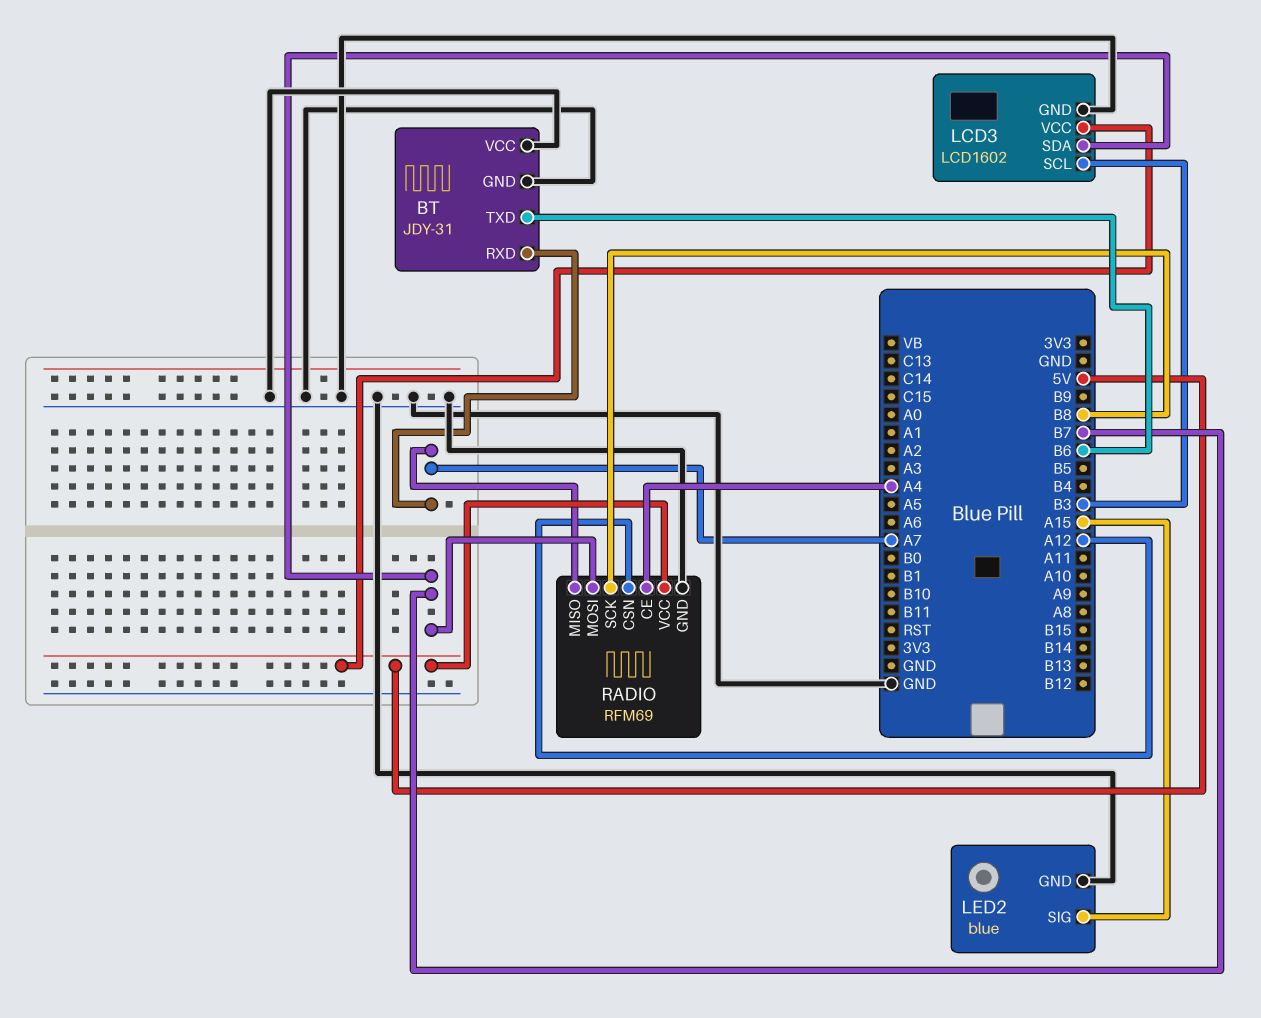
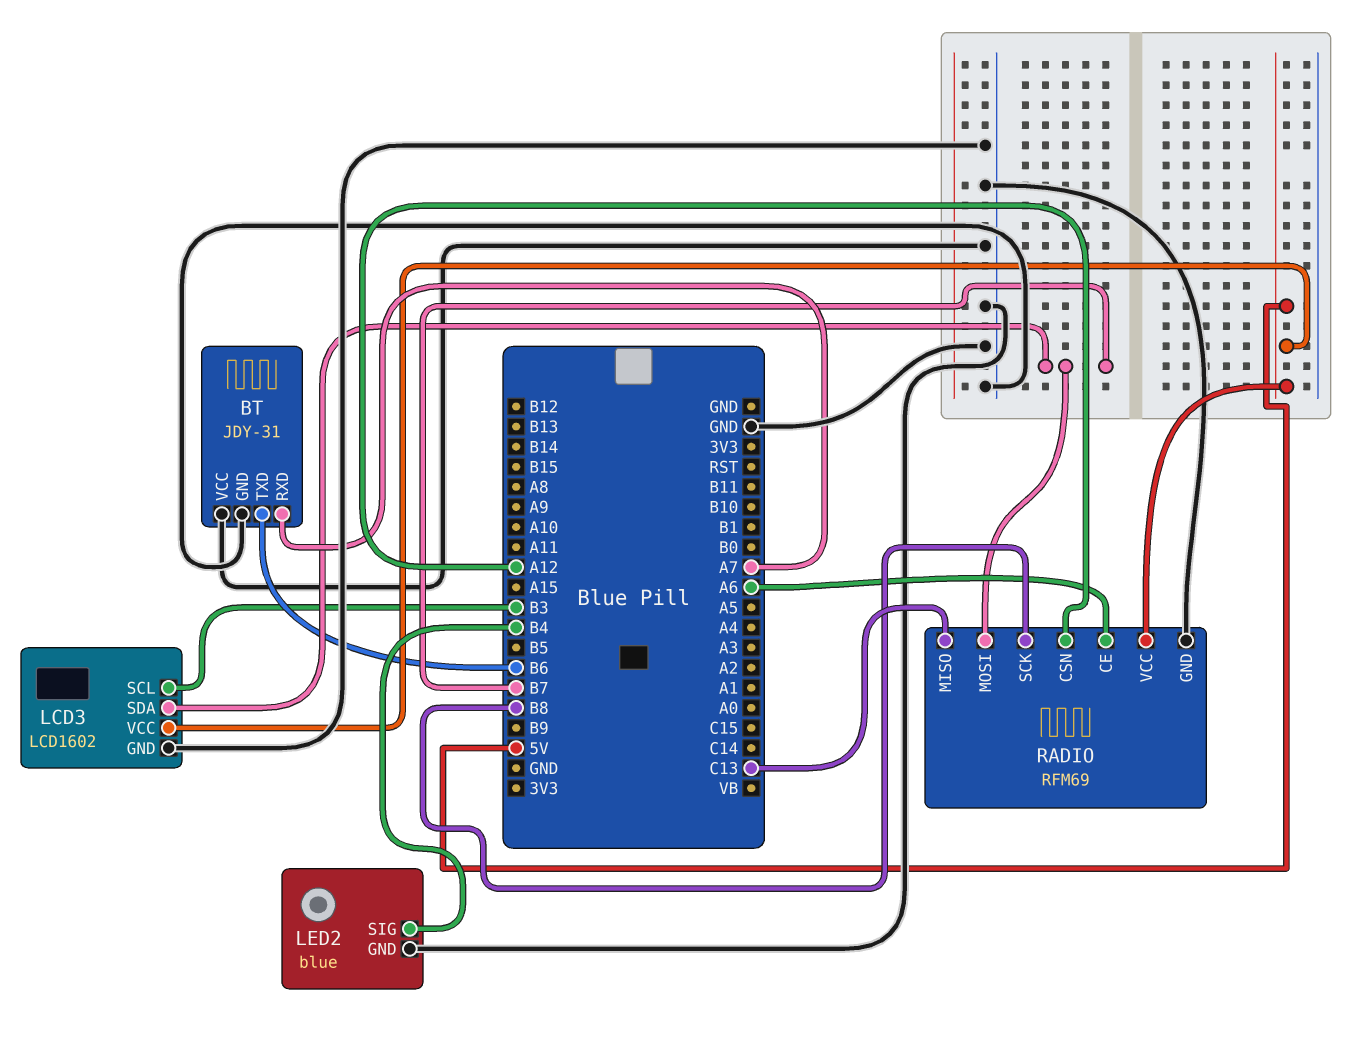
LED2 pin SIG: A15 -> B4
RADIO pin CE: A4 -> A6
RADIO pin MISO: A7 -> C13

